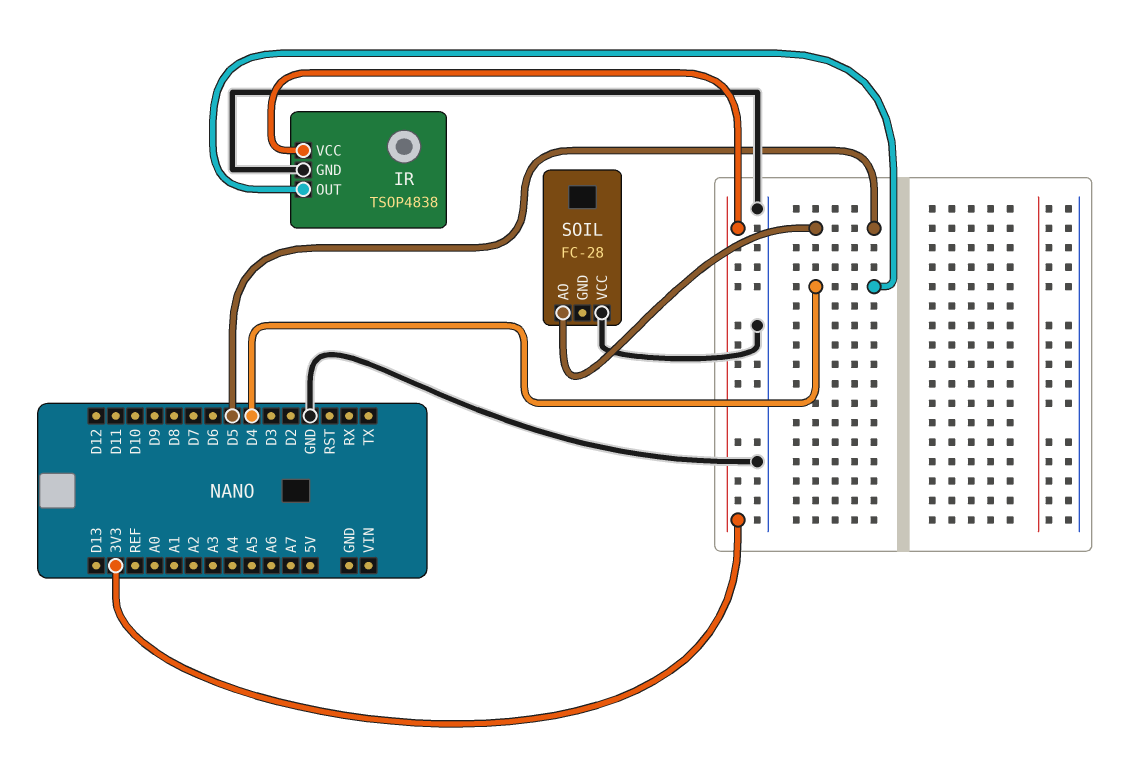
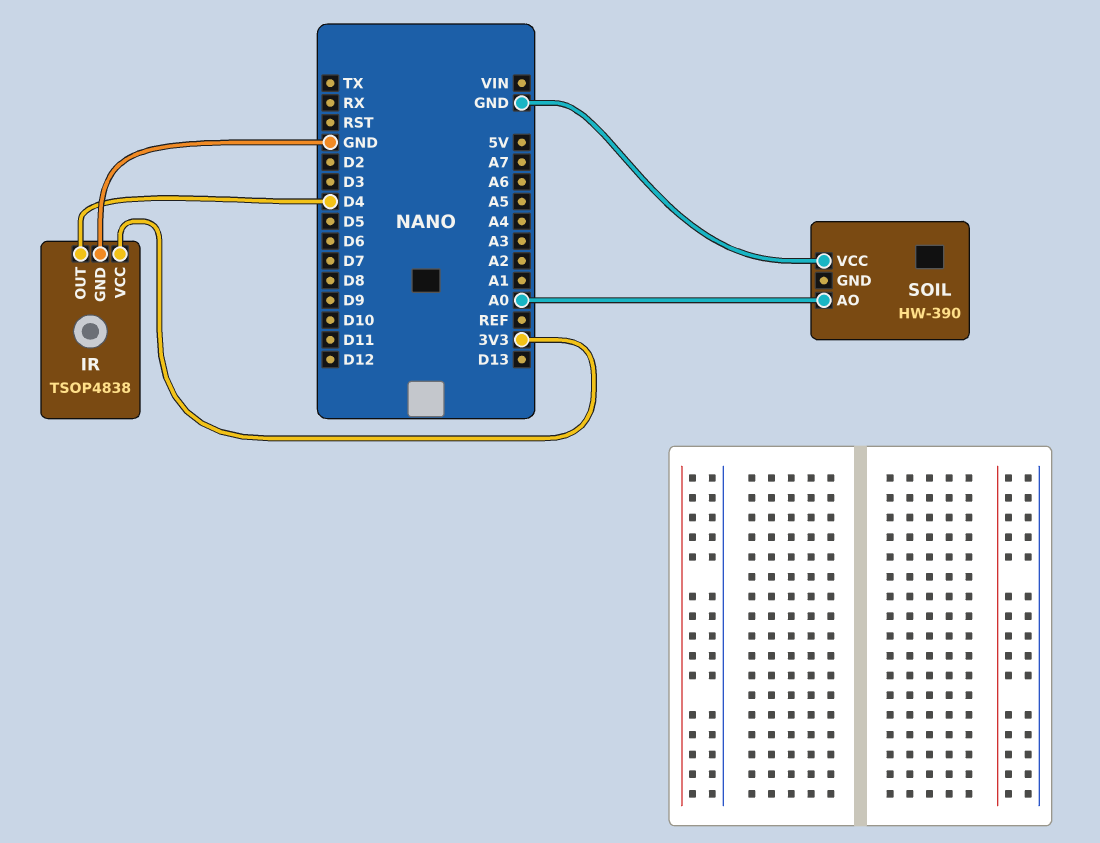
SOIL: FC-28 -> HW-390
SOIL pin AO: D5 -> A0

